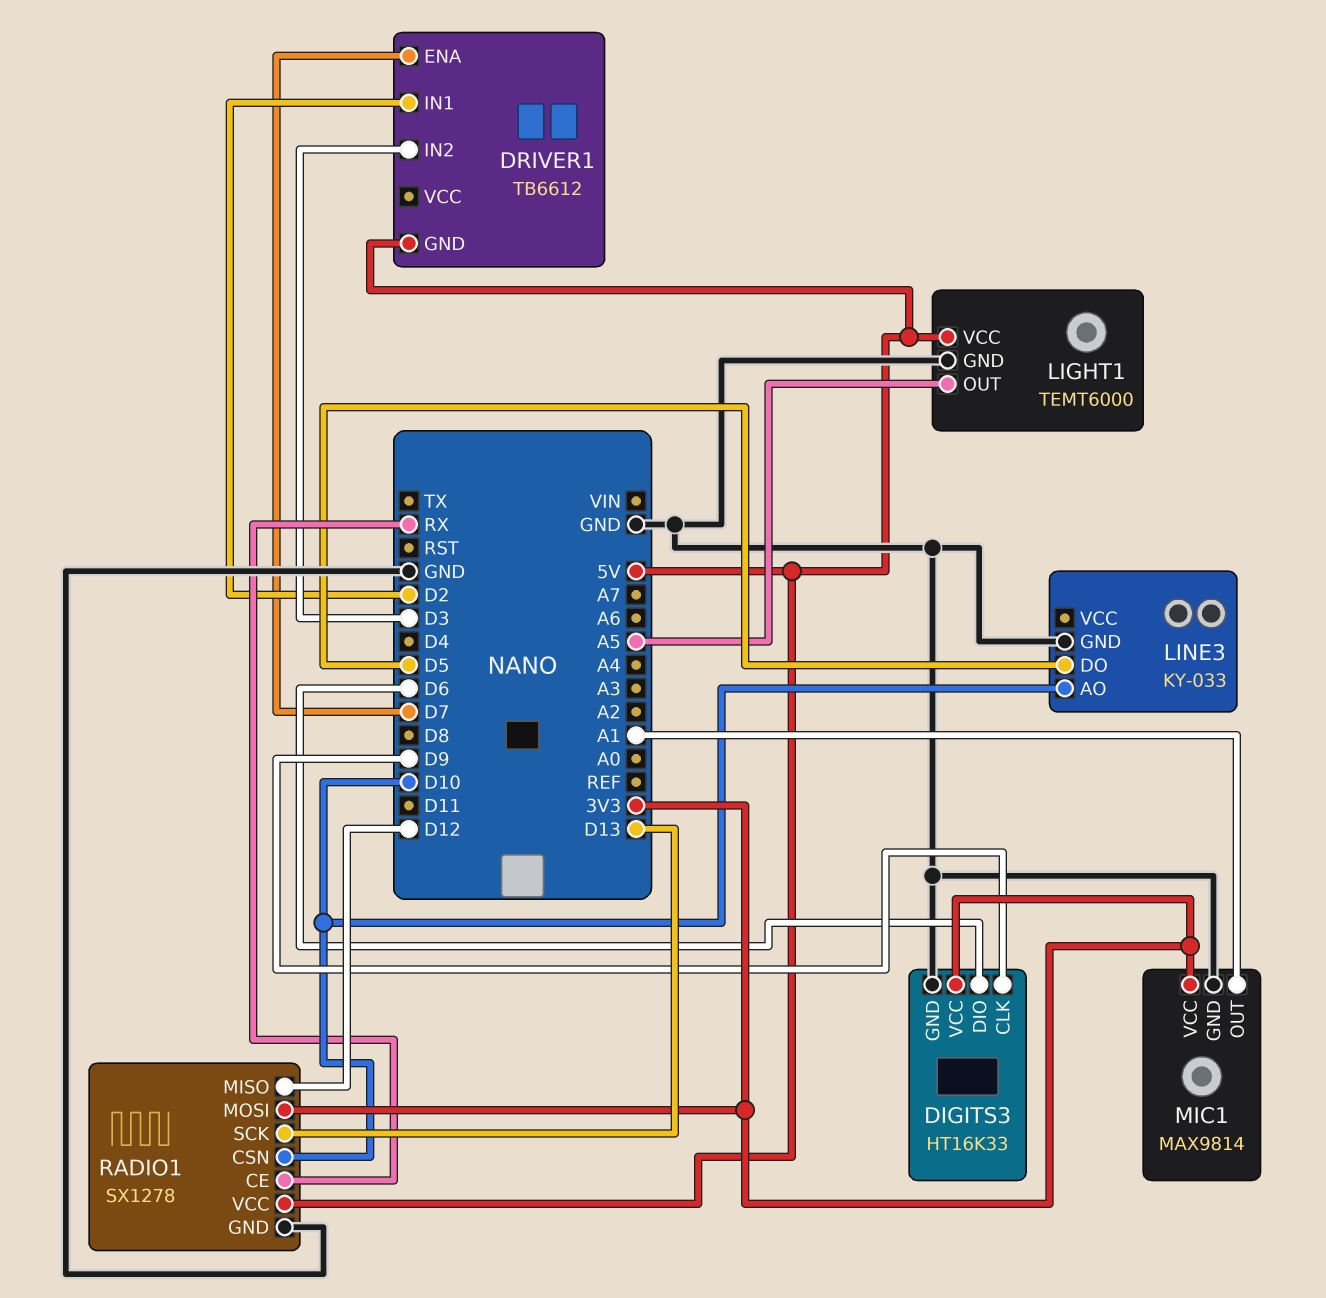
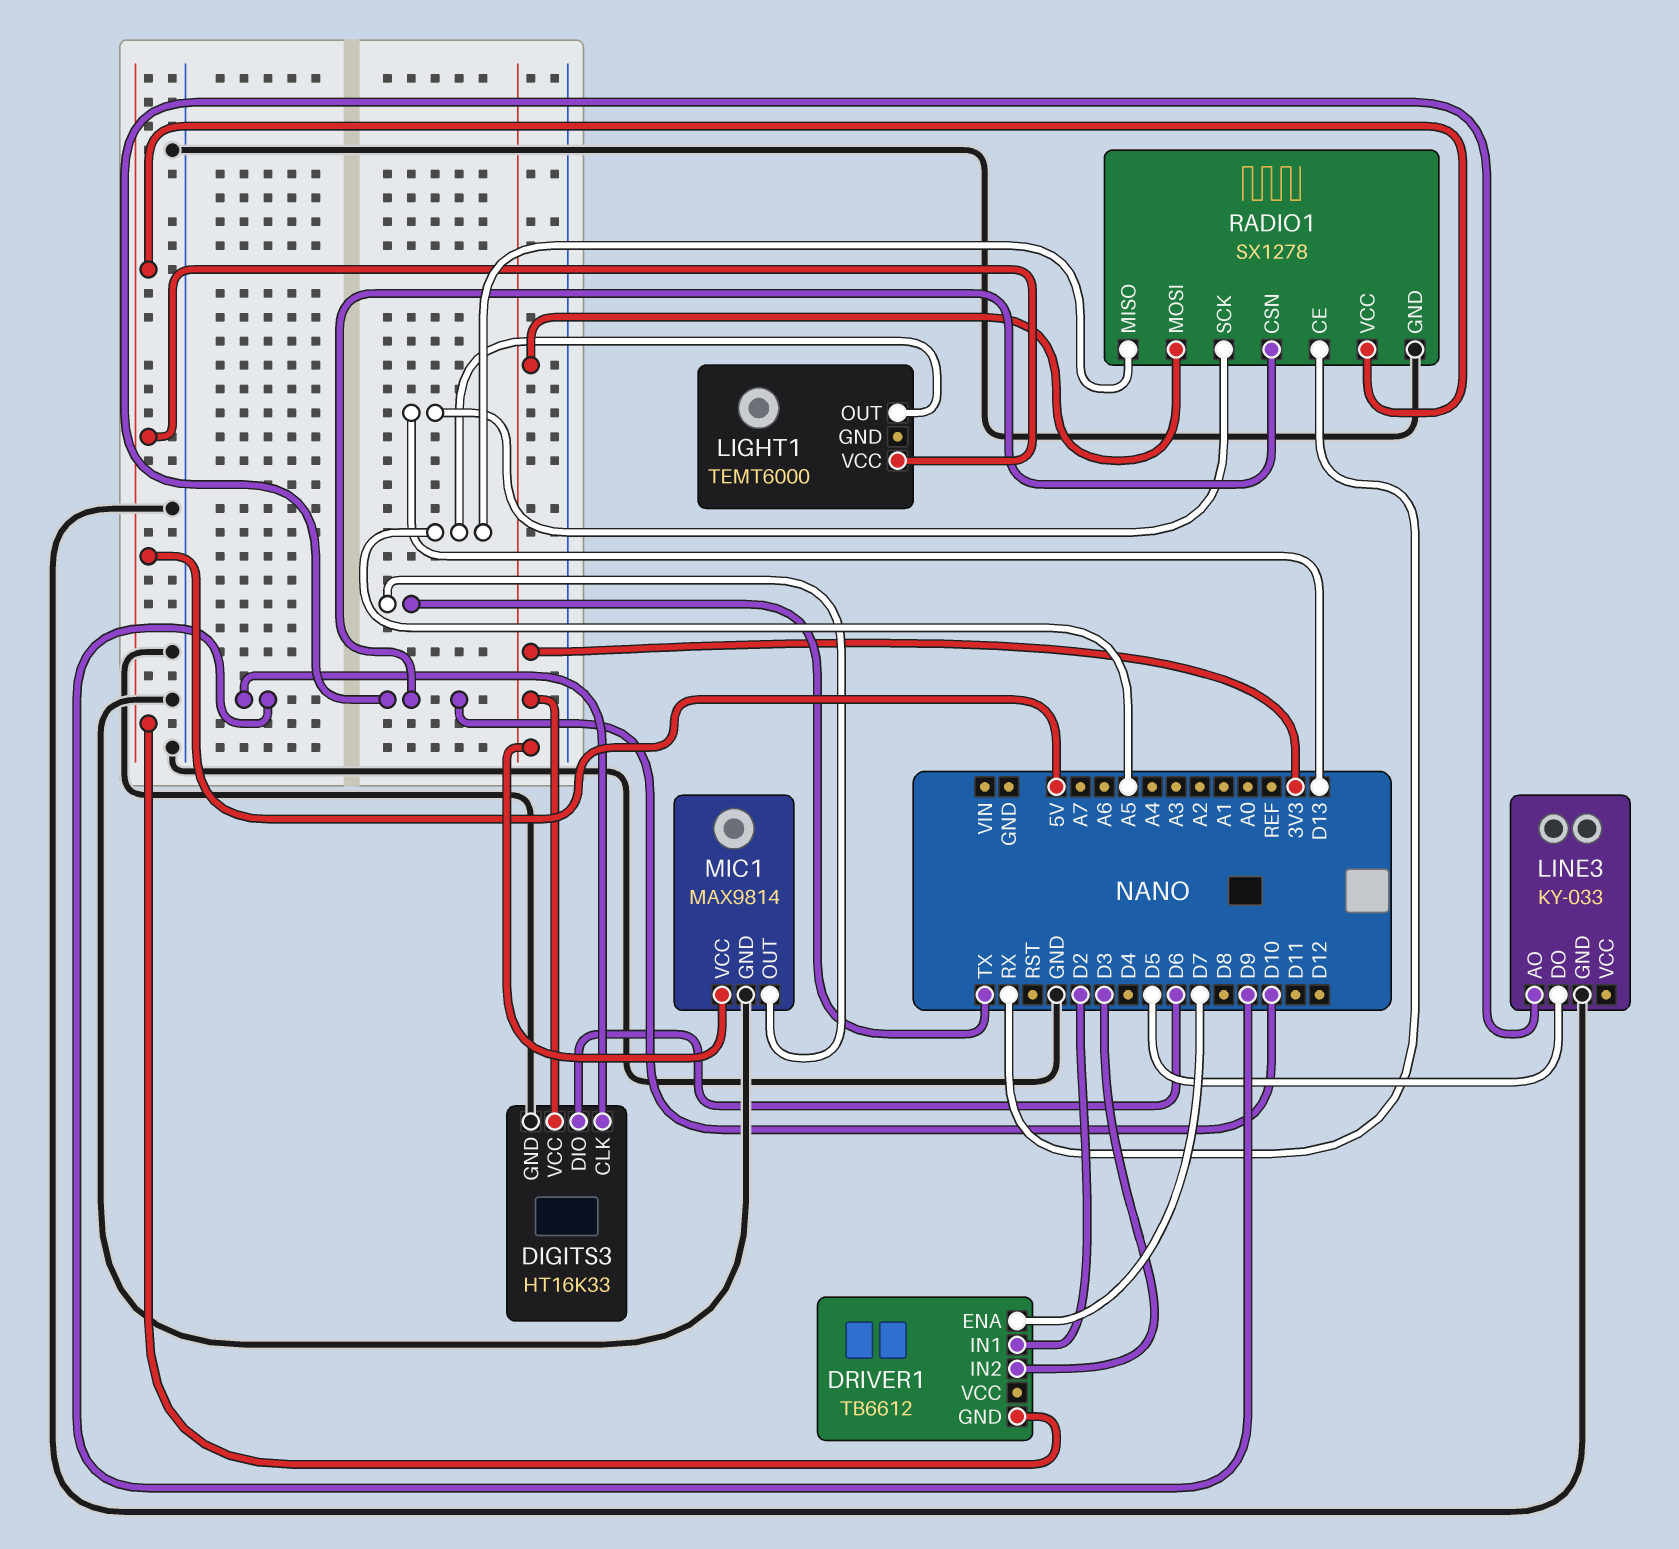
LIGHT1 pin GND: GND -> none
MIC1 pin OUT: A1 -> TX
RADIO1 pin MISO: D12 -> A5

